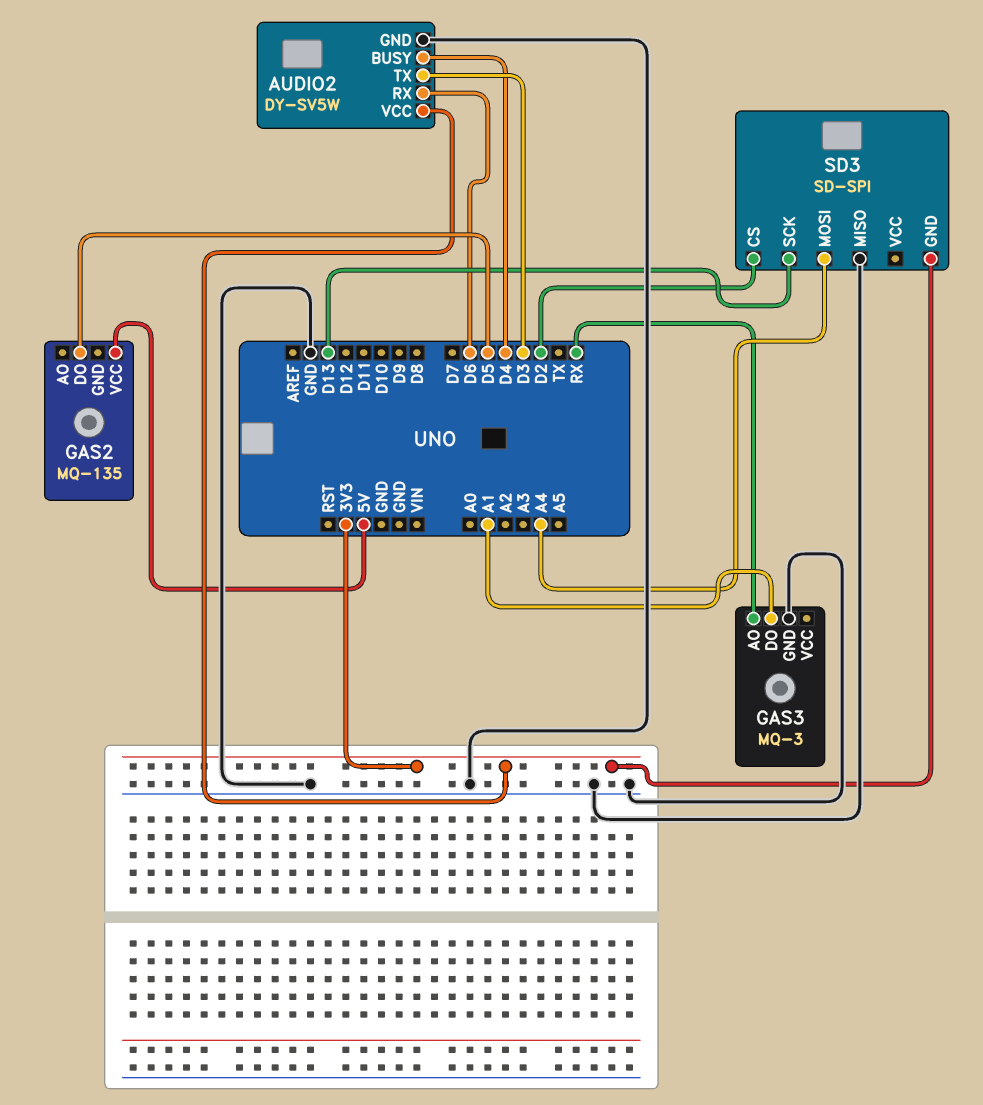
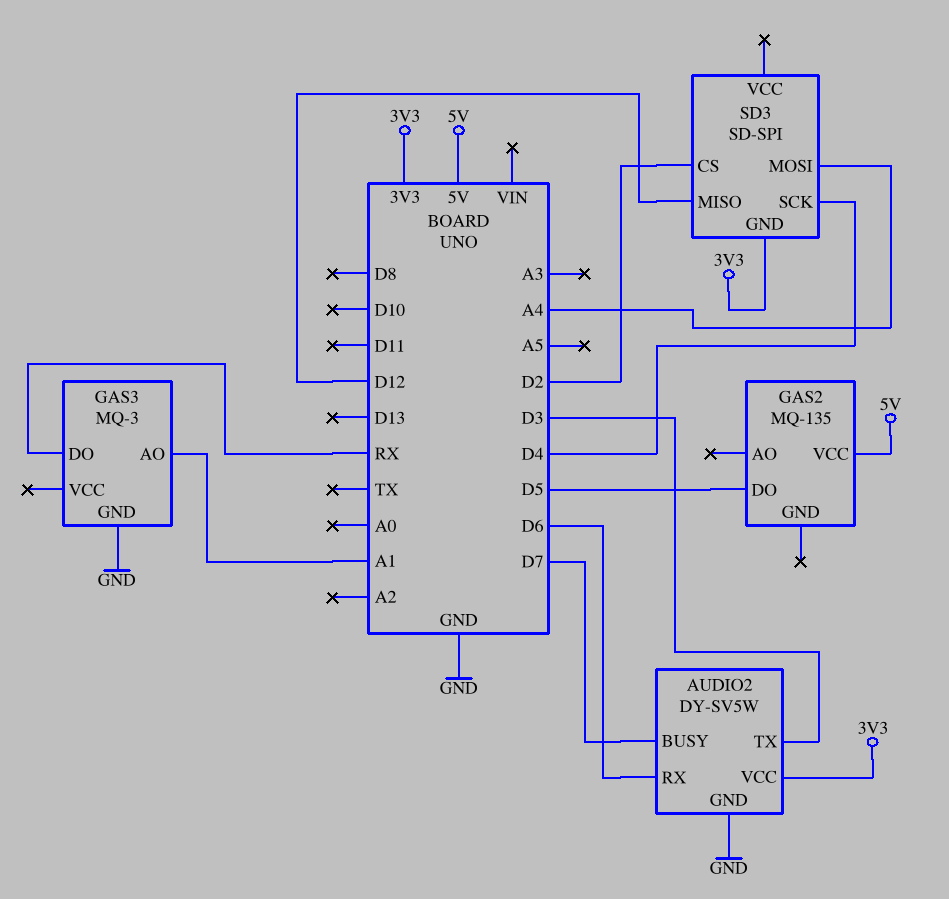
AUDIO2 pin BUSY: D4 -> D7
GAS3 pin AO: RX -> A1
GAS3 pin DO: A1 -> RX
SD3 pin MISO: GND -> D12
SD3 pin SCK: D13 -> D4

